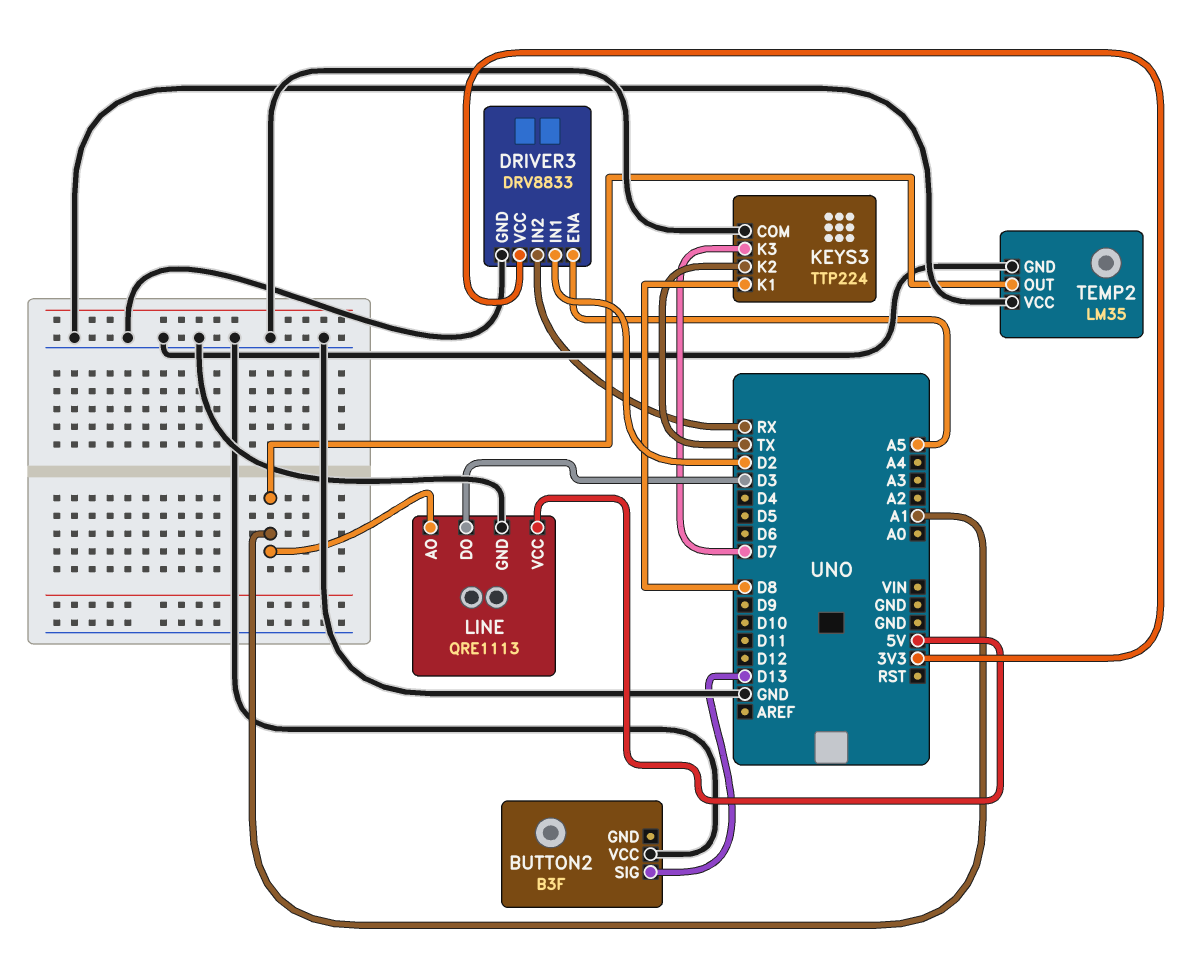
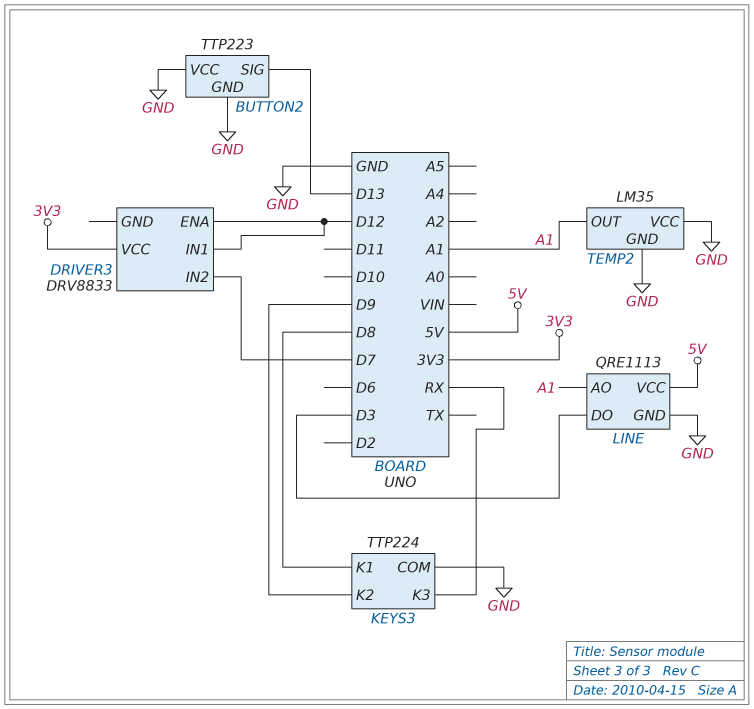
BUTTON2: B3F -> TTP223
BUTTON2 pin GND: none -> GND
DRIVER3 pin ENA: A5 -> D12
DRIVER3 pin GND: GND -> none
DRIVER3 pin IN1: D2 -> D12
DRIVER3 pin IN2: RX -> D7
KEYS3 pin K2: TX -> D9
KEYS3 pin K3: D7 -> RX

